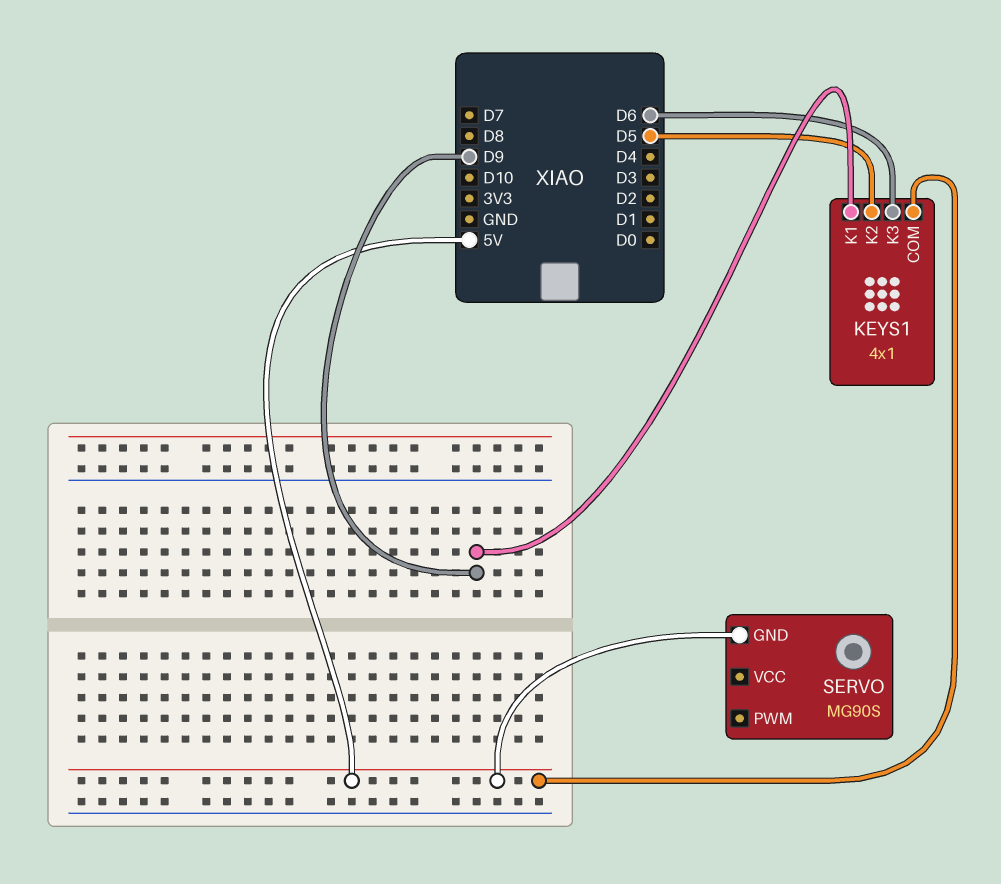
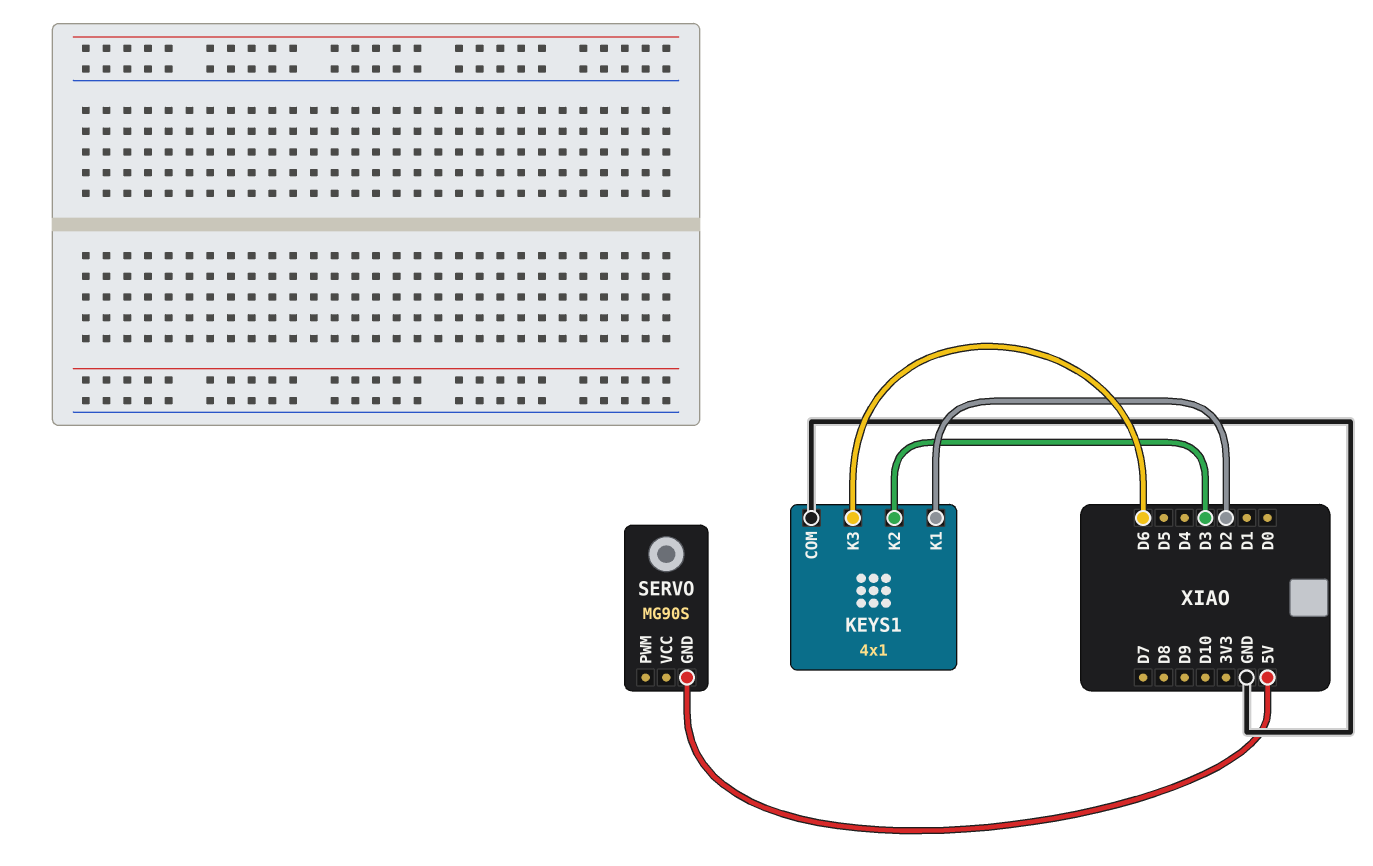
KEYS1 pin COM: 5V -> GND
KEYS1 pin K1: D9 -> D2
KEYS1 pin K2: D5 -> D3

